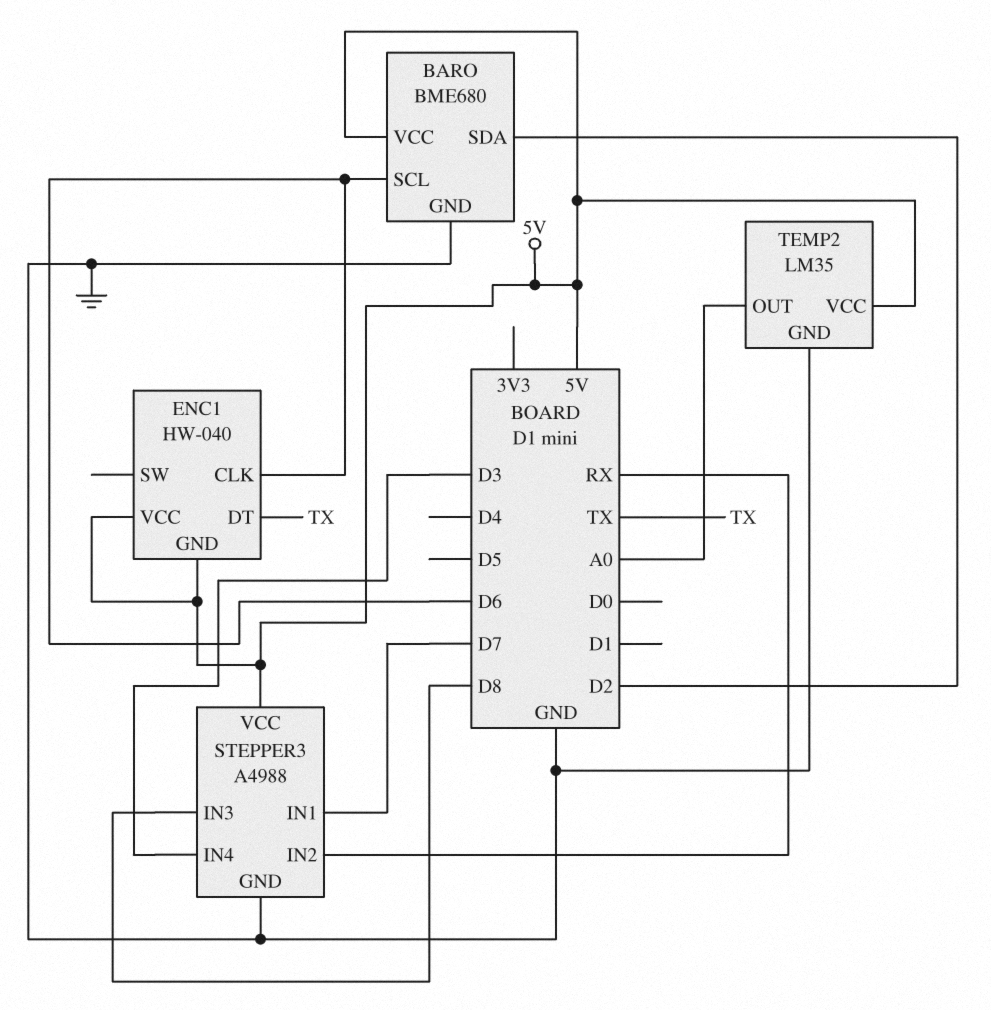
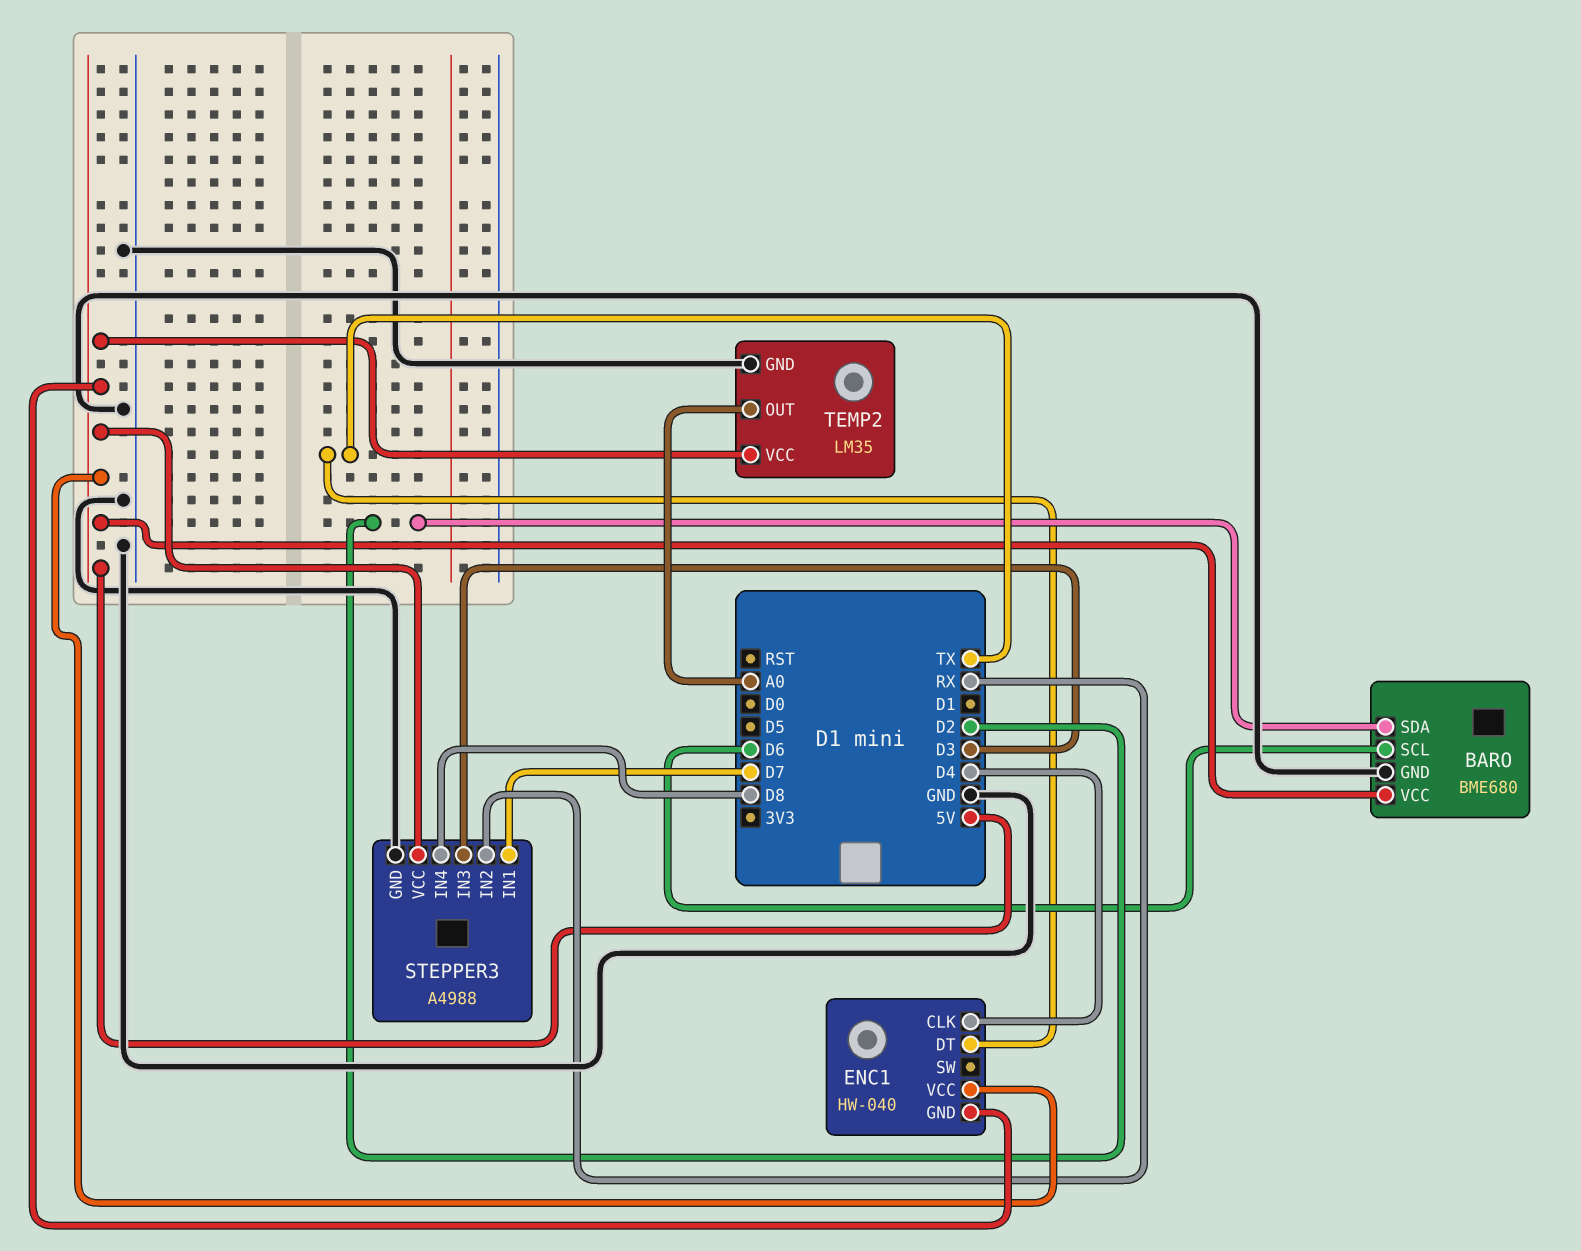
ENC1 pin CLK: D6 -> D4
STEPPER3 pin IN3: D8 -> D3
STEPPER3 pin IN4: D3 -> D8

